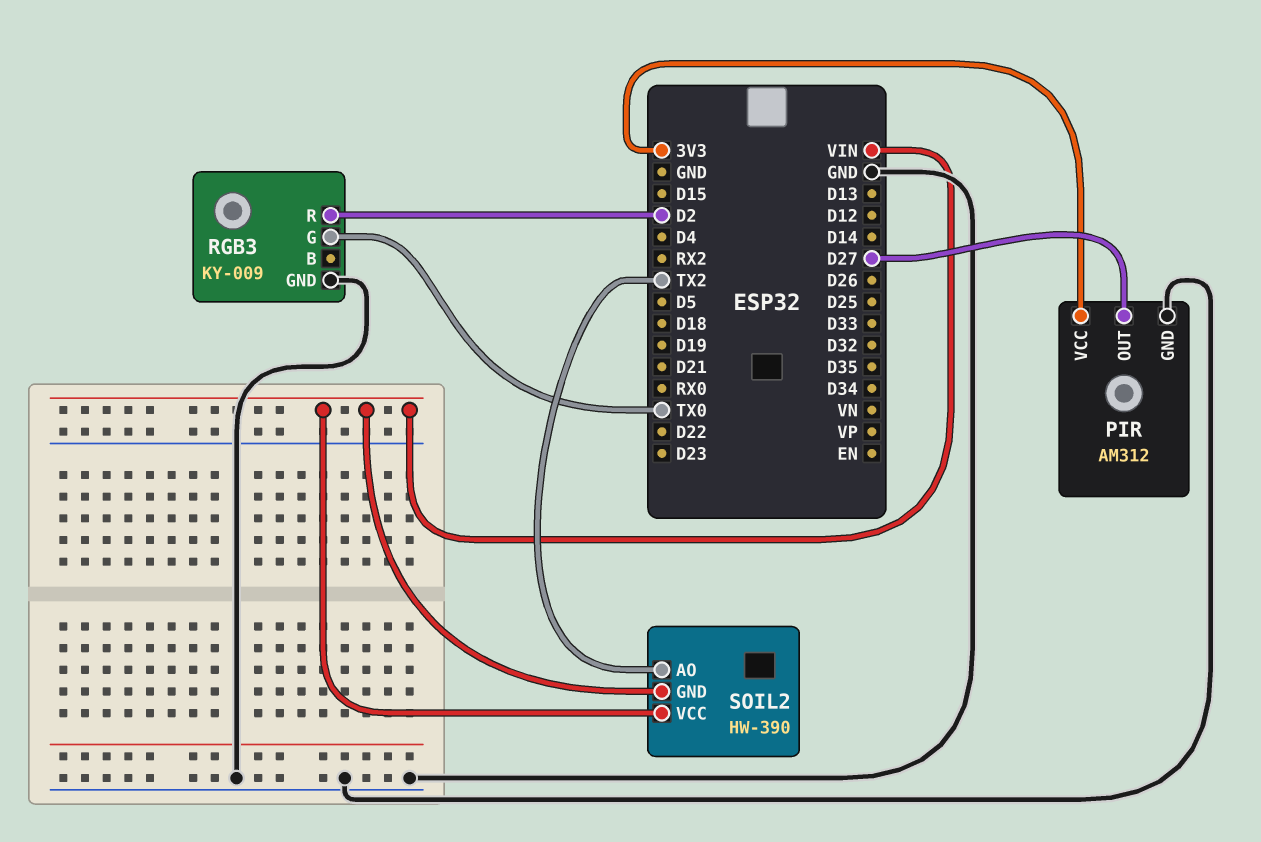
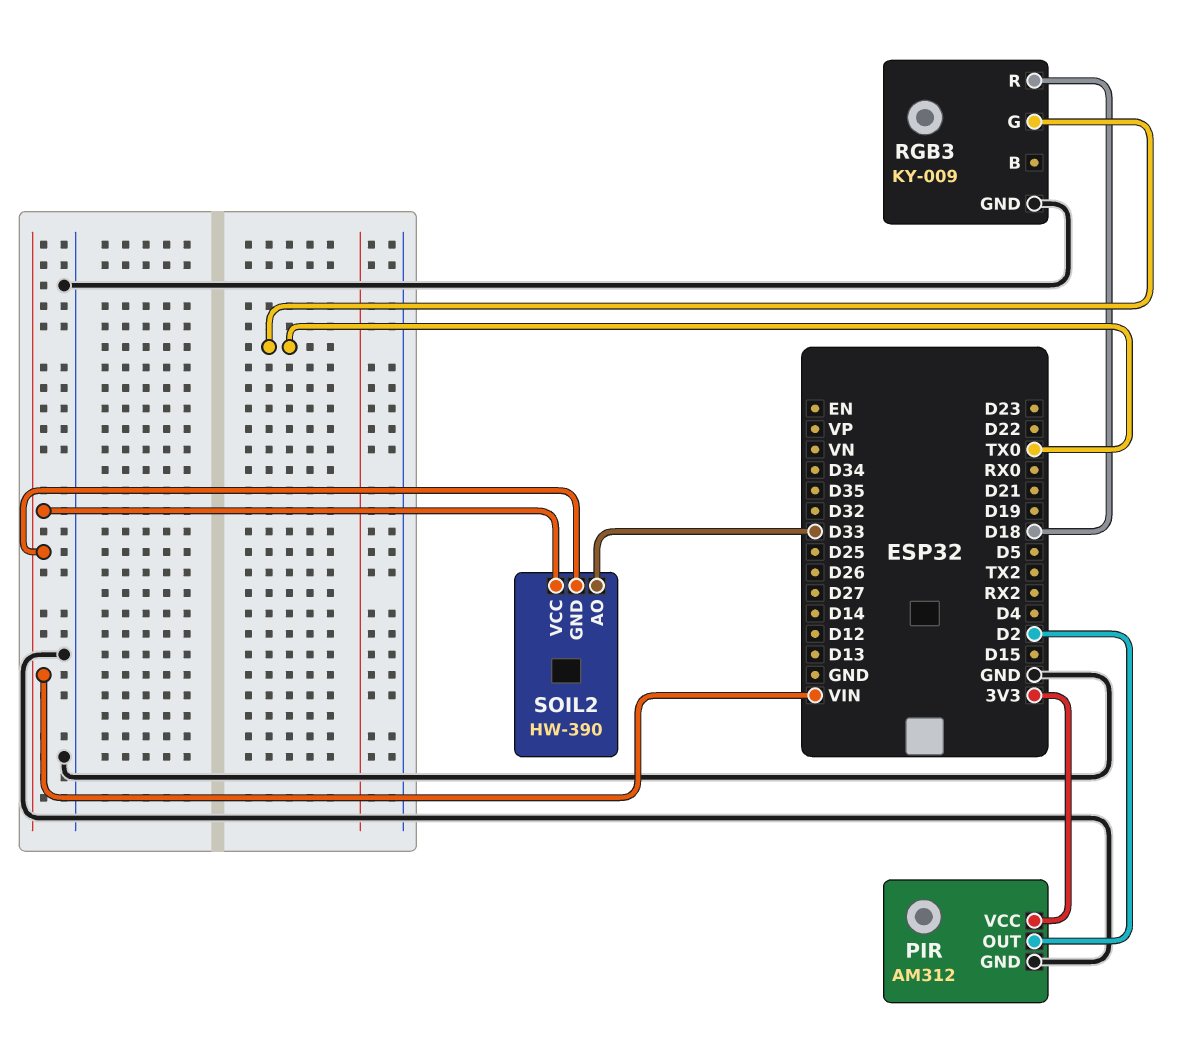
PIR pin OUT: D27 -> D2
RGB3 pin R: D2 -> D18
SOIL2 pin AO: TX2 -> D33

